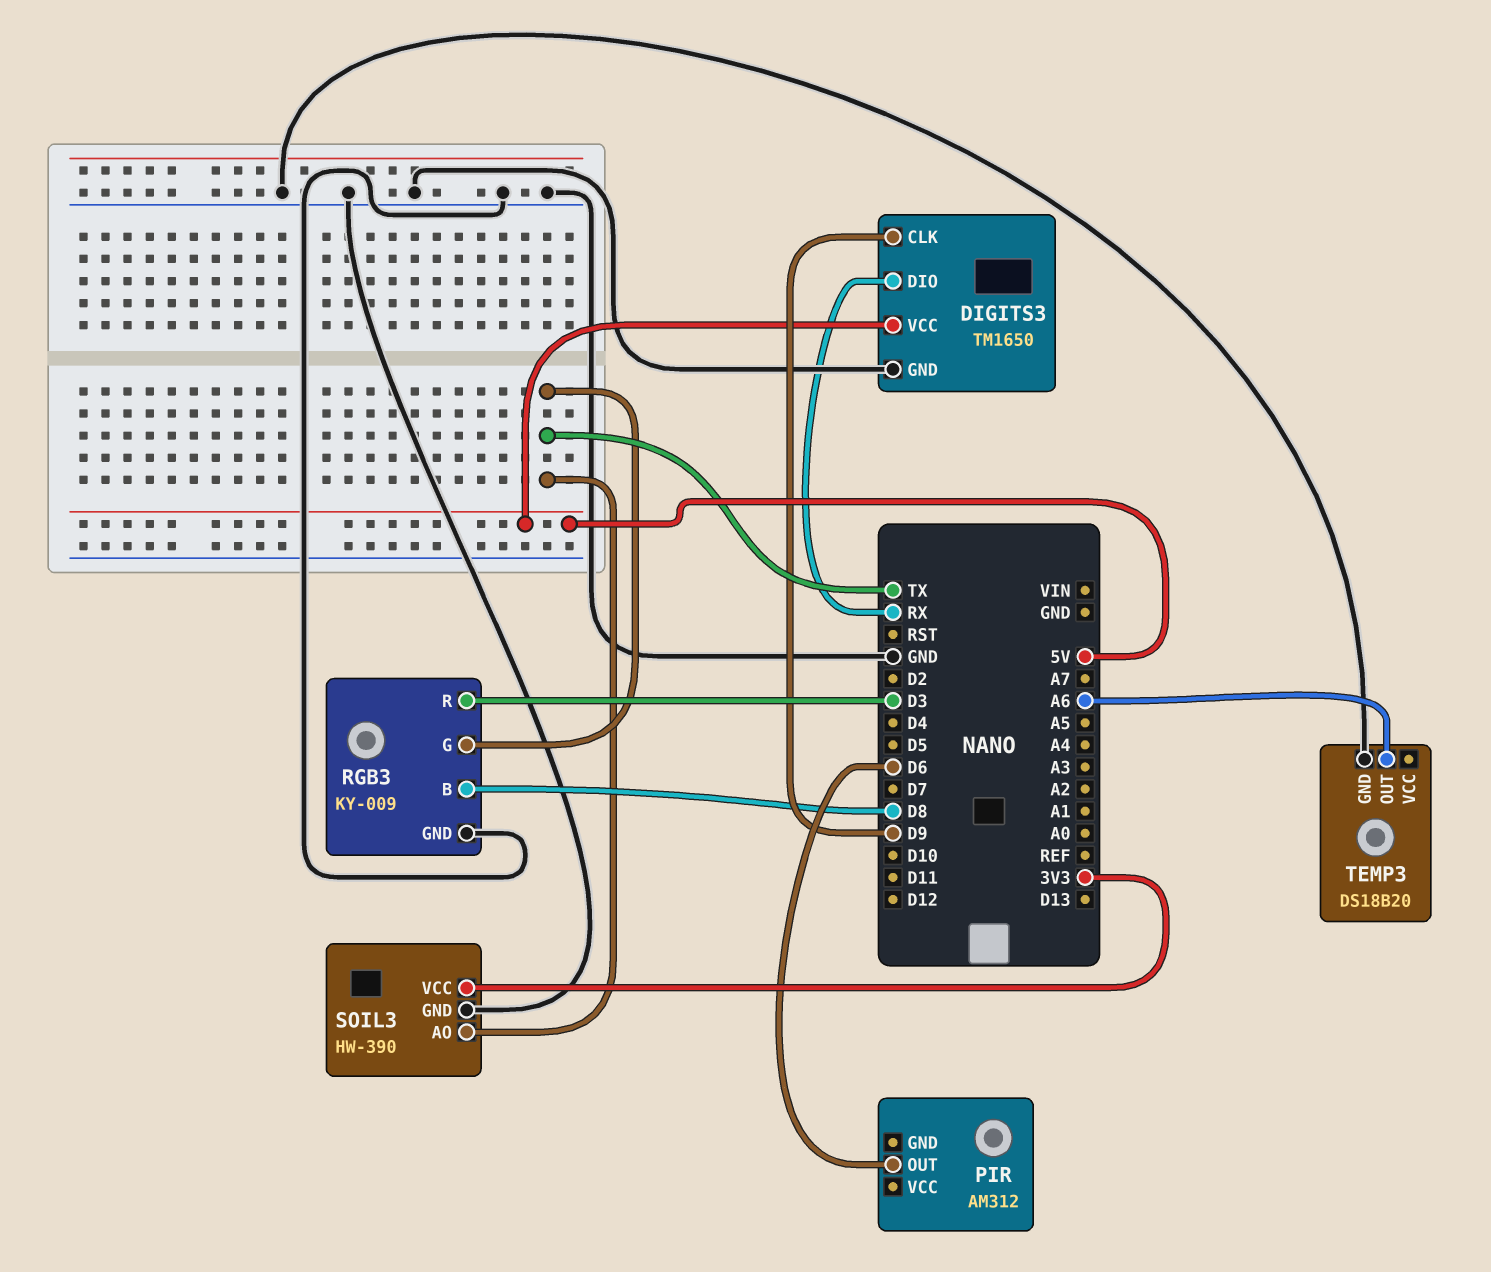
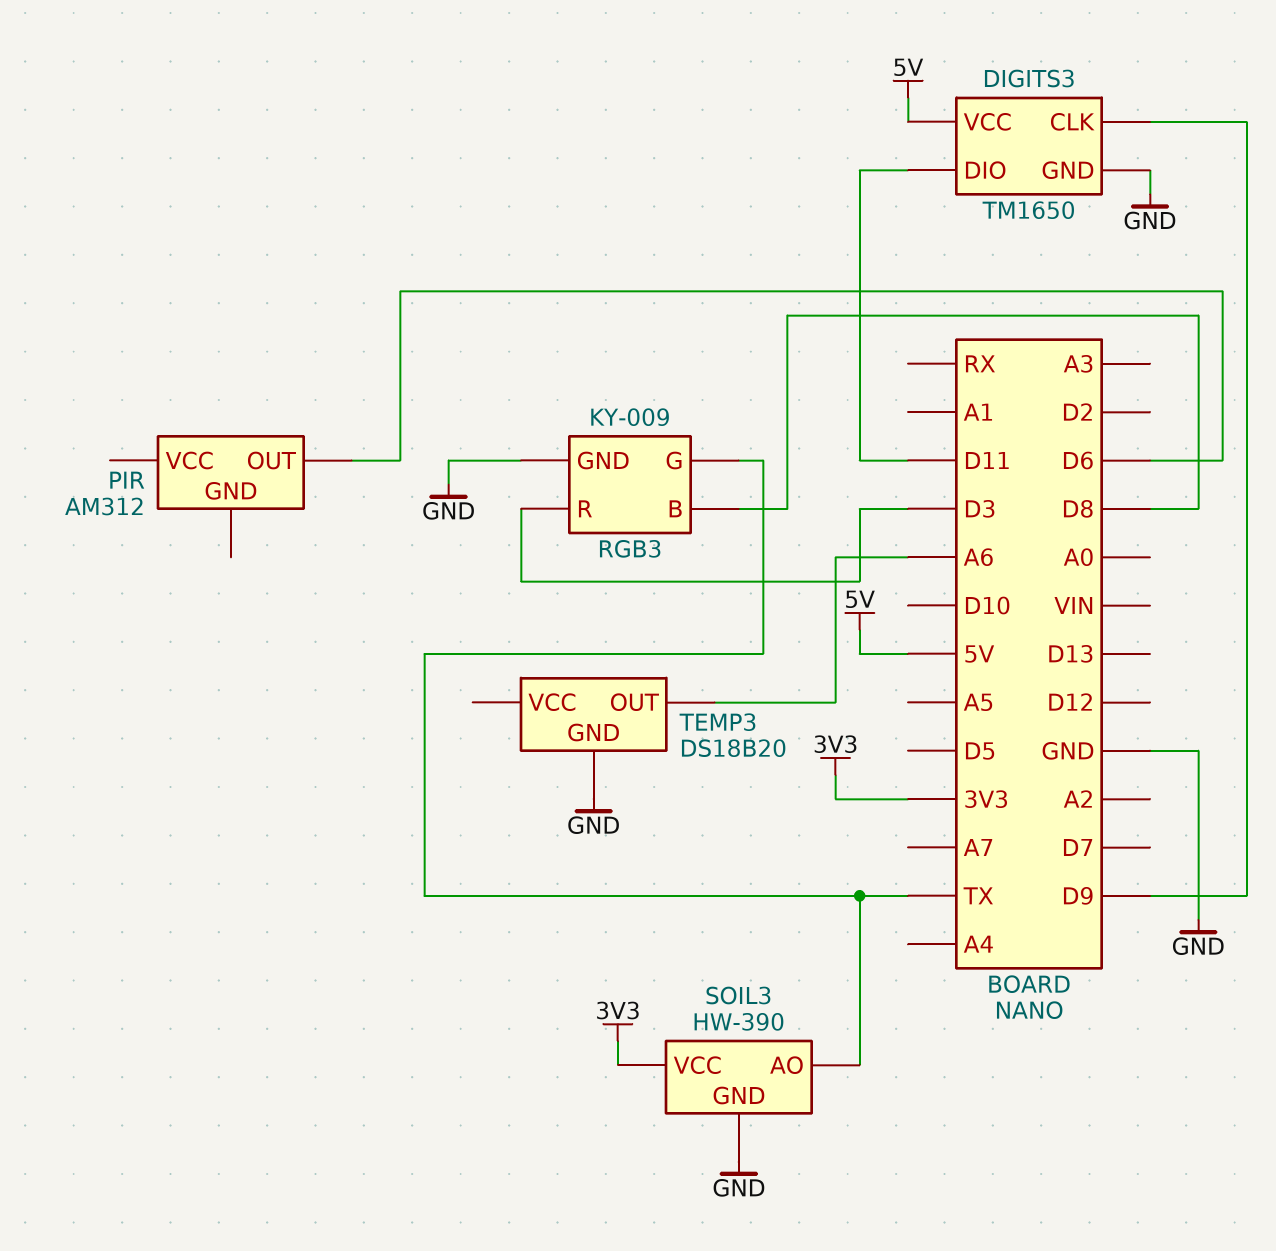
DIGITS3 pin DIO: RX -> D11

